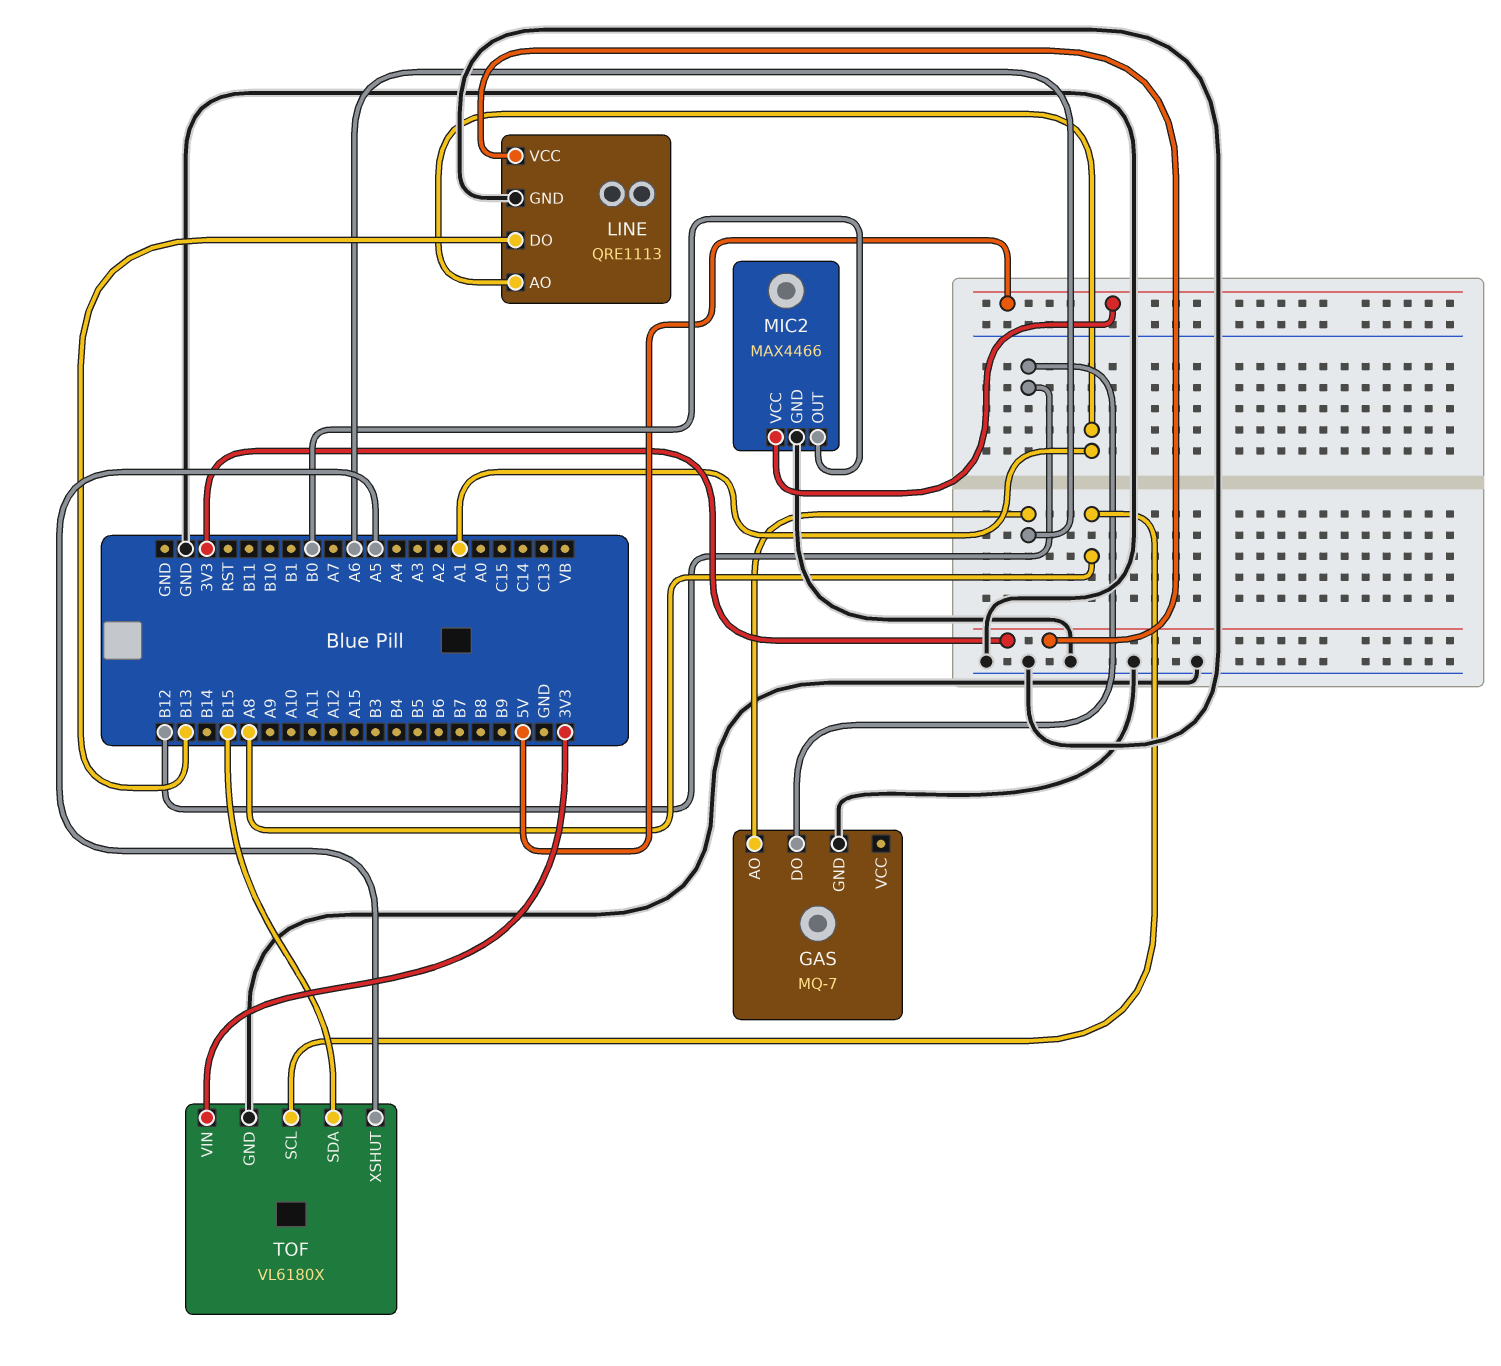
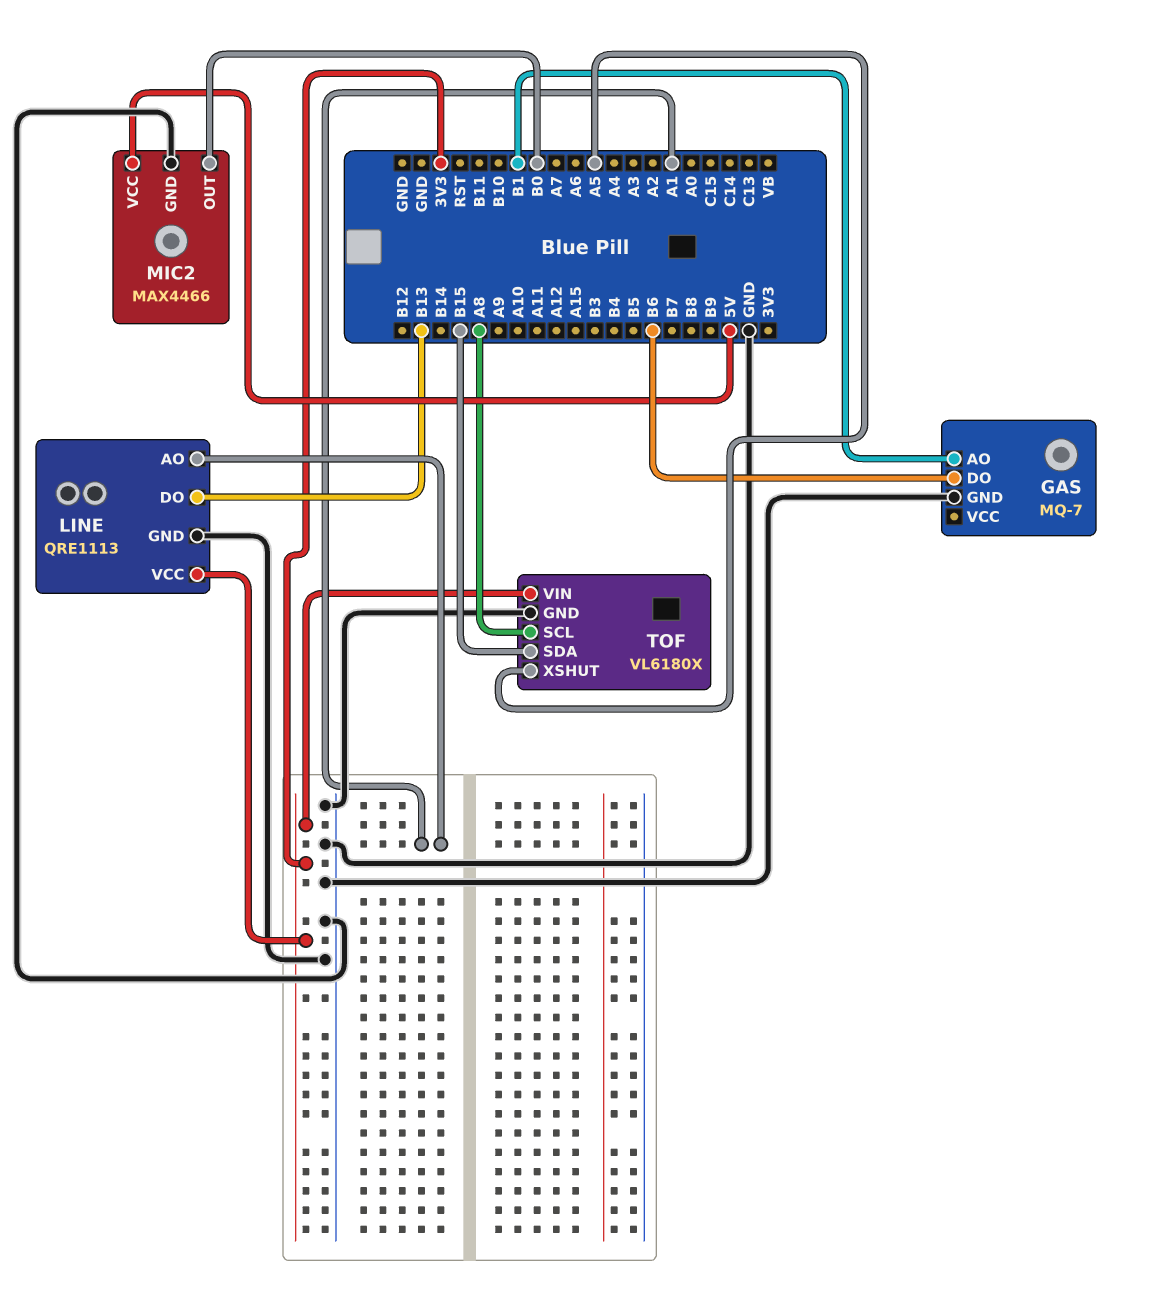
GAS pin AO: A6 -> B1
GAS pin DO: B12 -> B6

